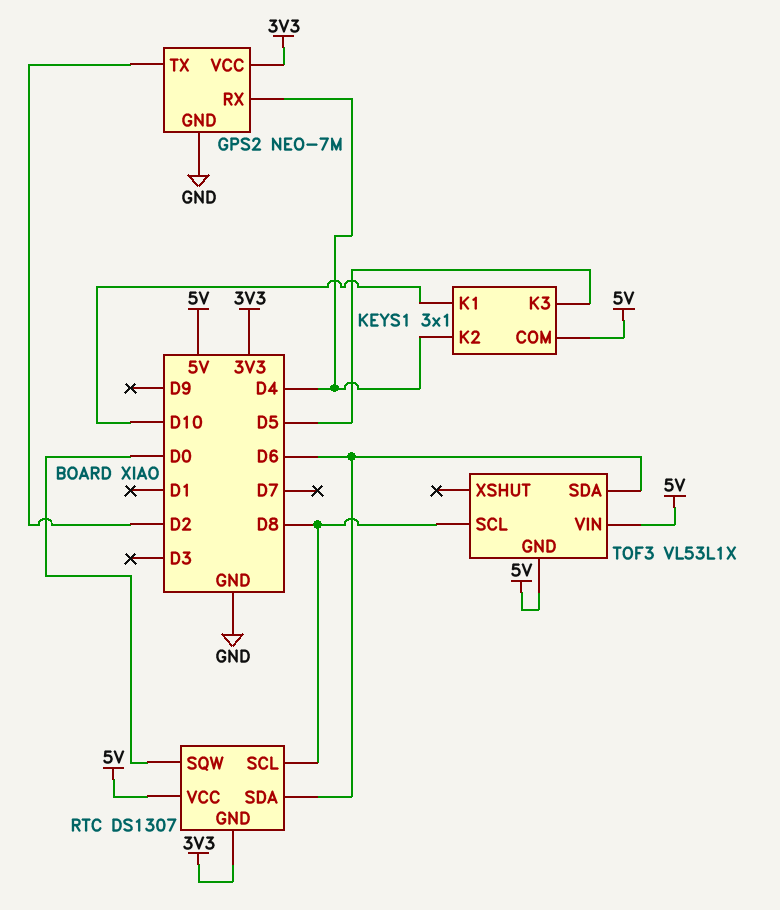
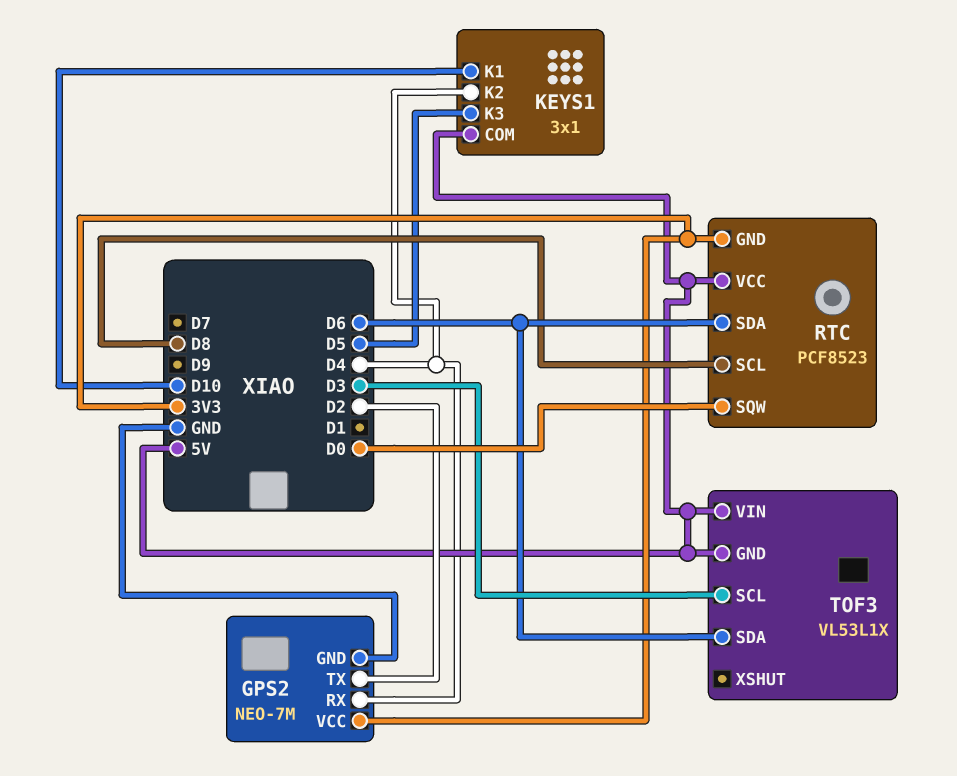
RTC: DS1307 -> PCF8523
TOF3 pin SCL: D8 -> D3

